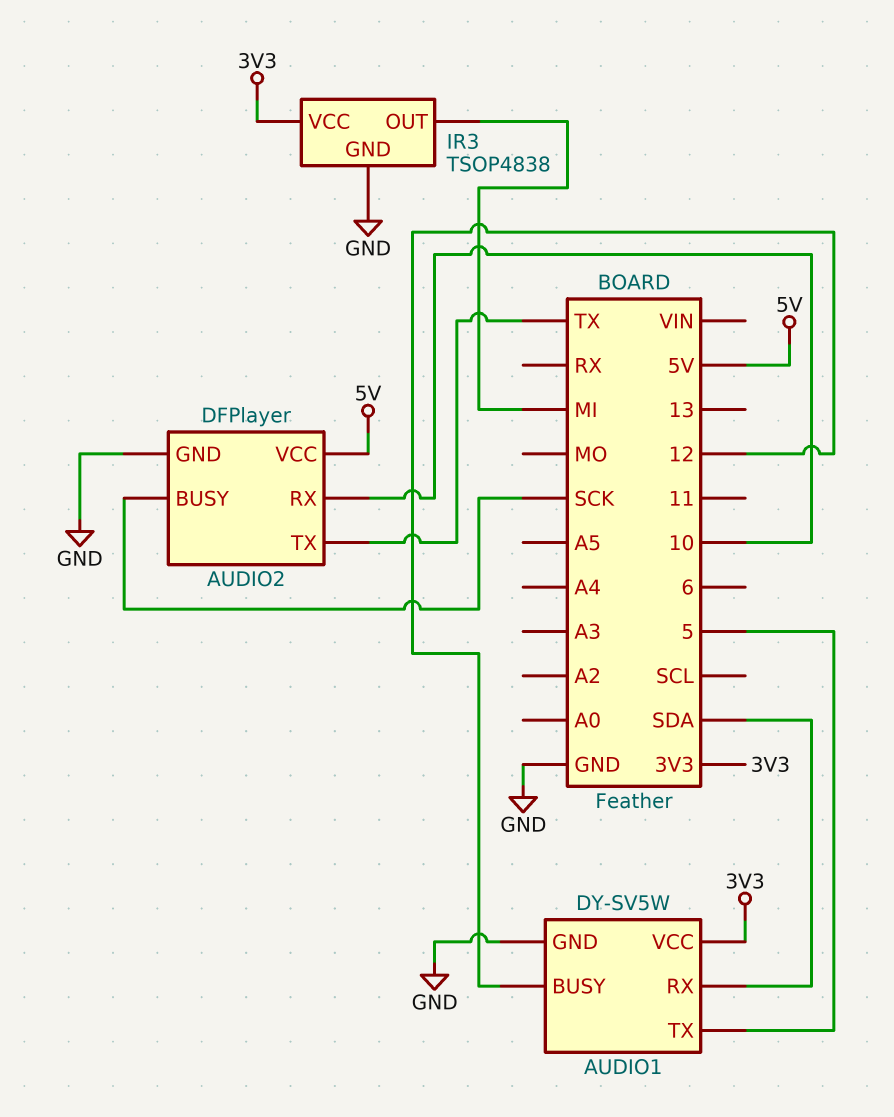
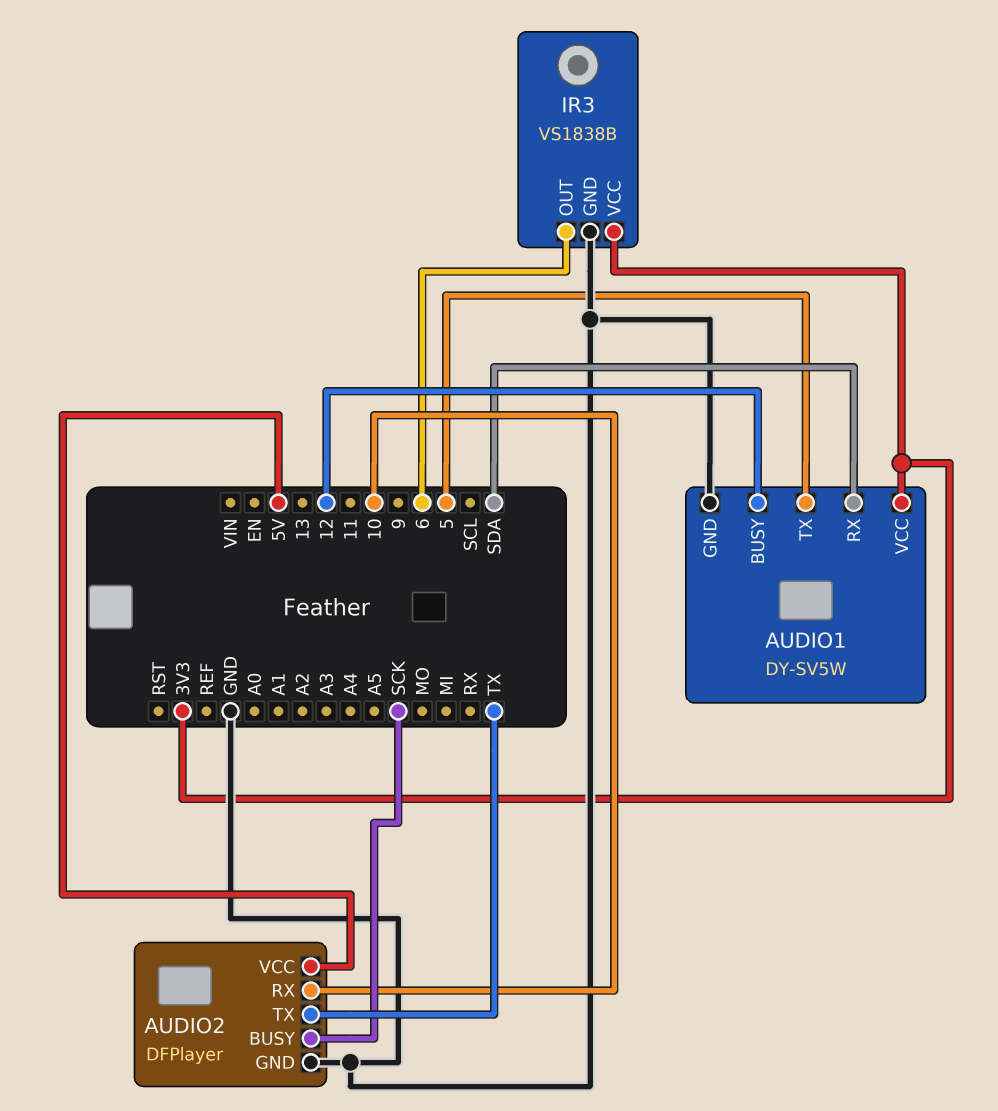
IR3: TSOP4838 -> VS1838B
IR3 pin OUT: MI -> 6

